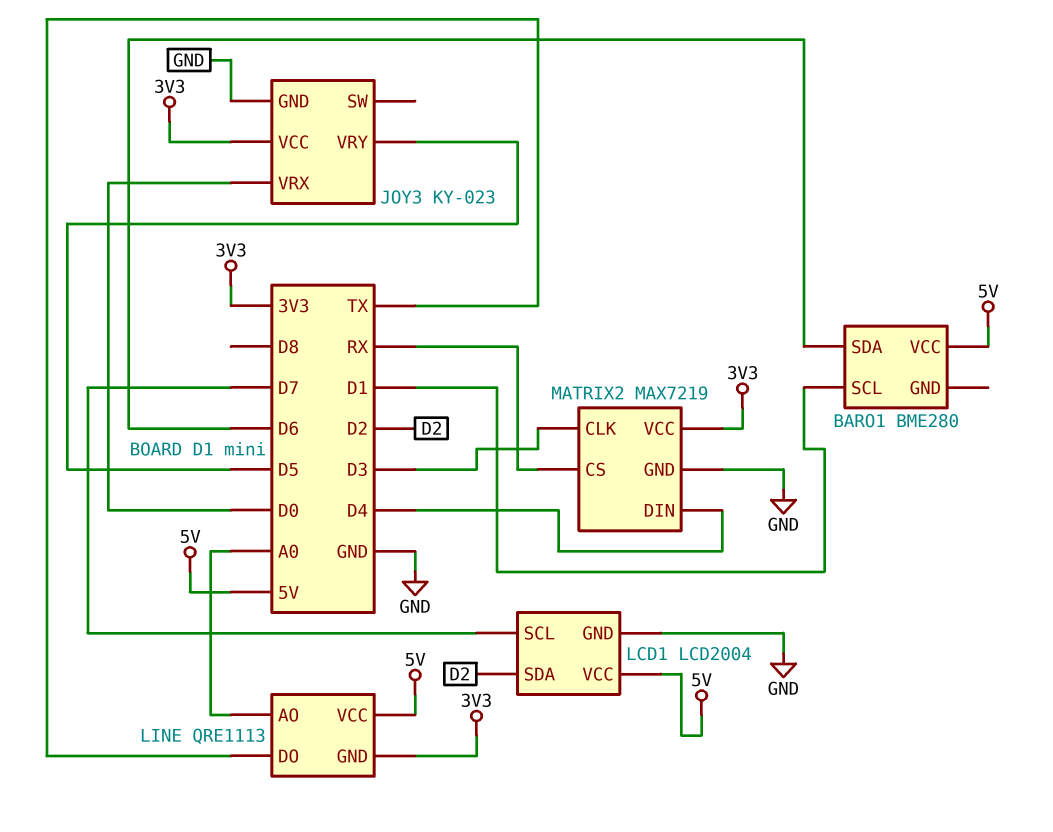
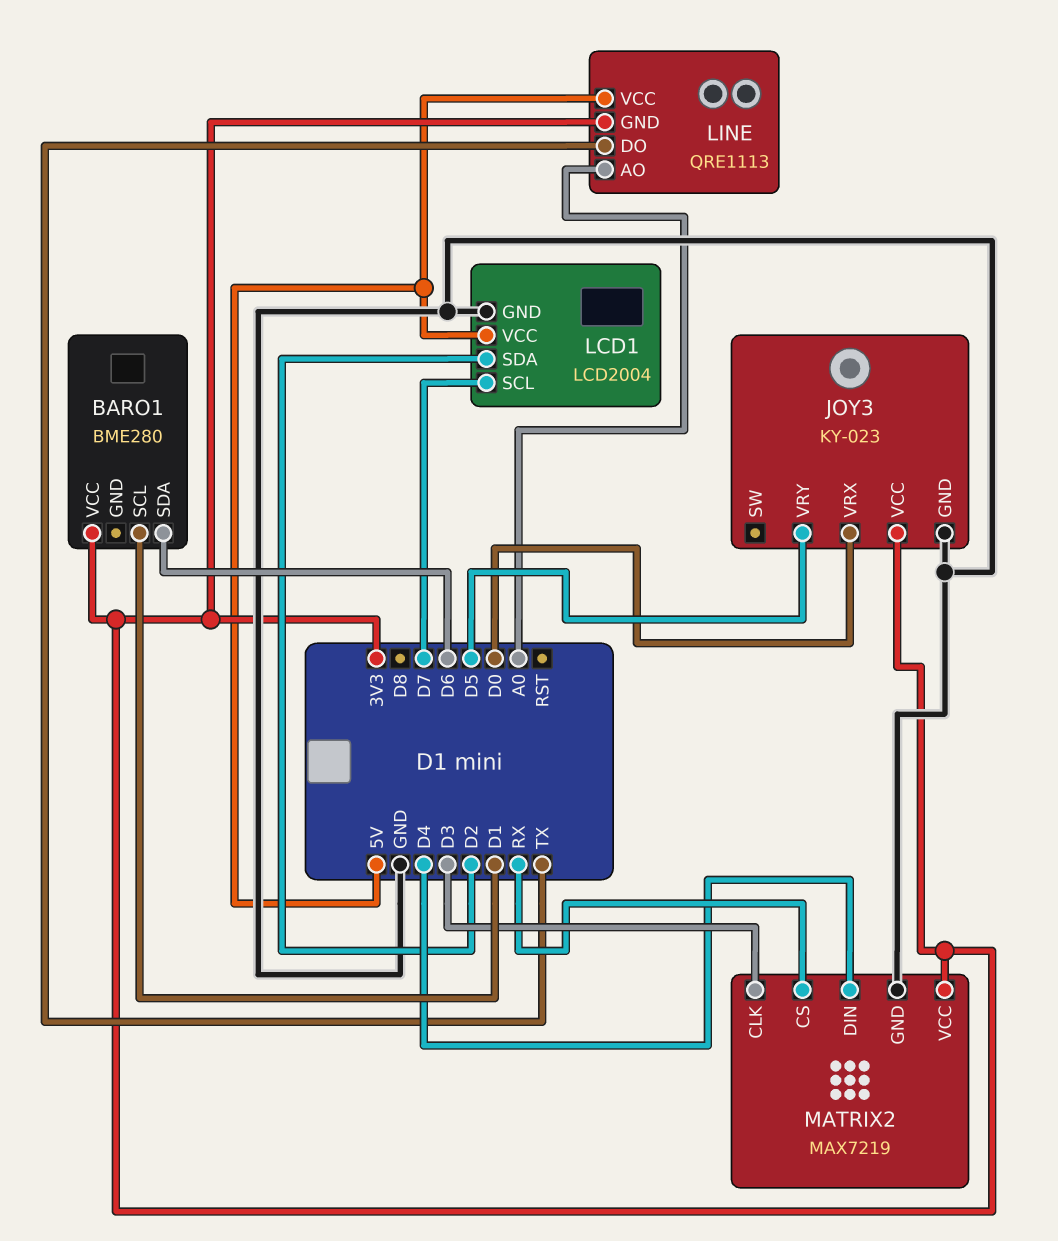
BARO1 pin VCC: 5V -> 3V3

